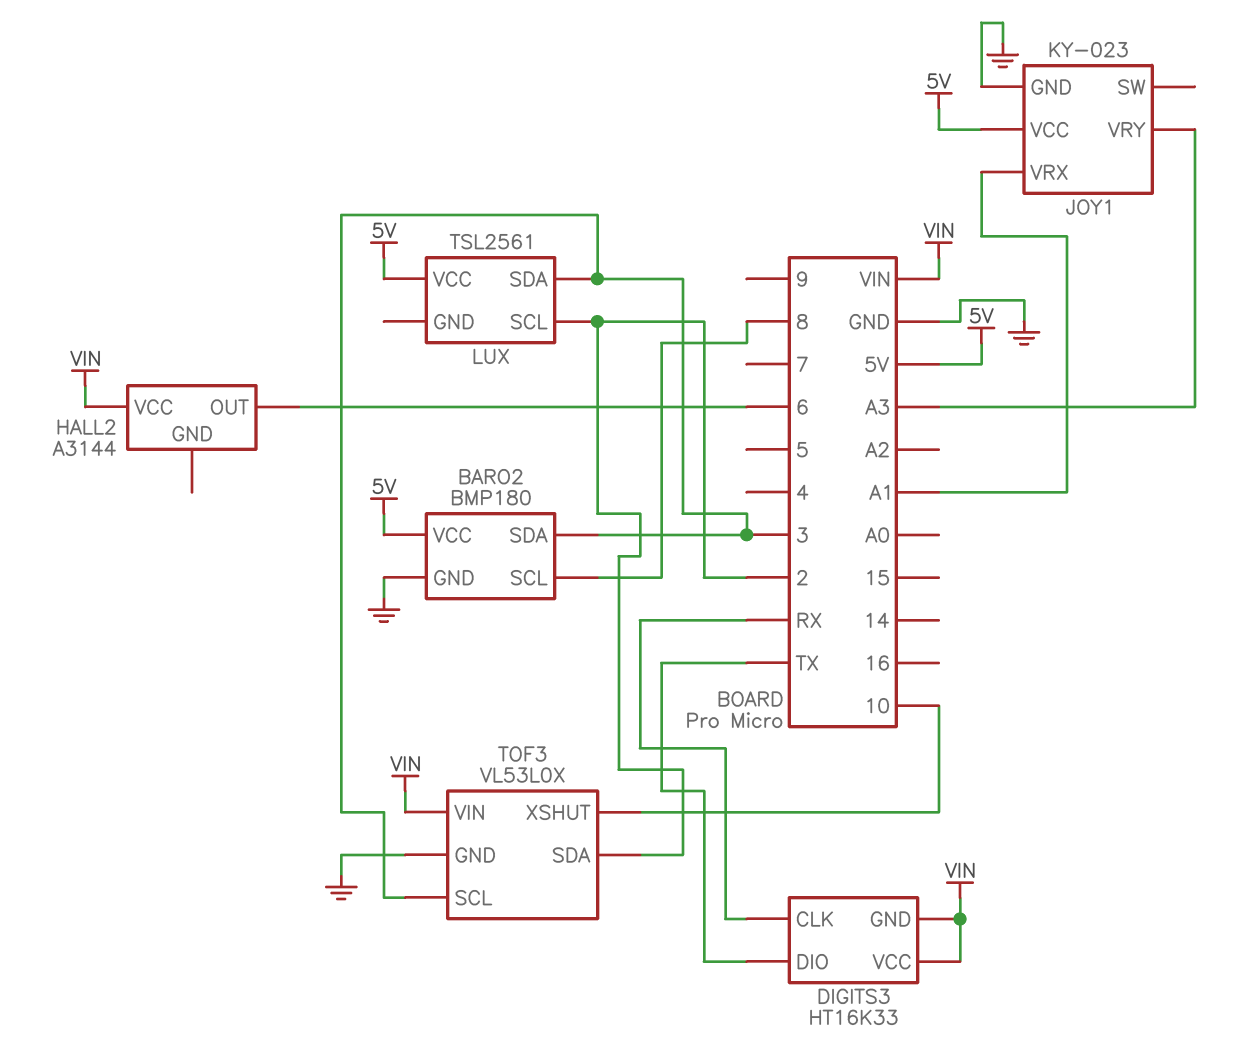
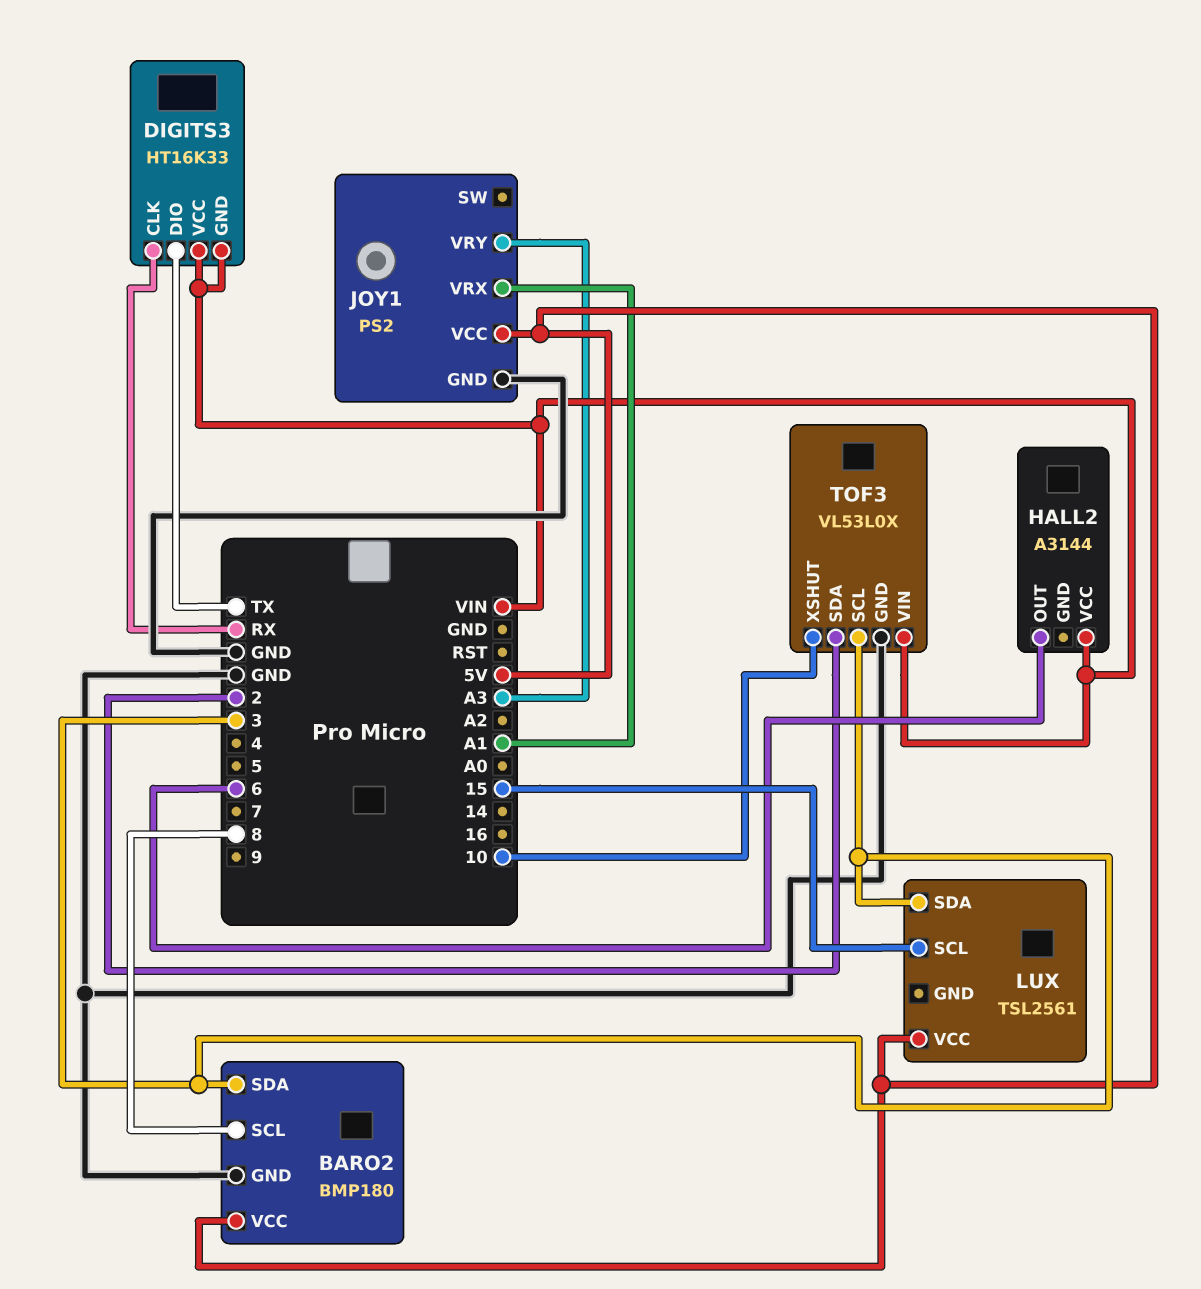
JOY1: KY-023 -> PS2
LUX pin SCL: 2 -> 15

